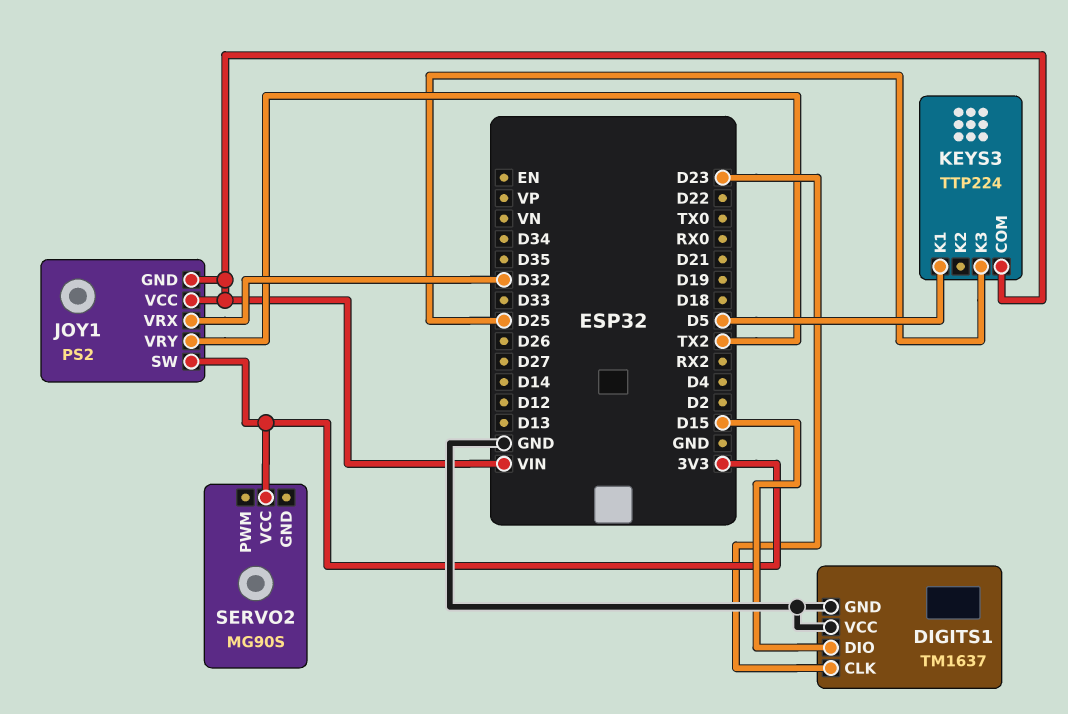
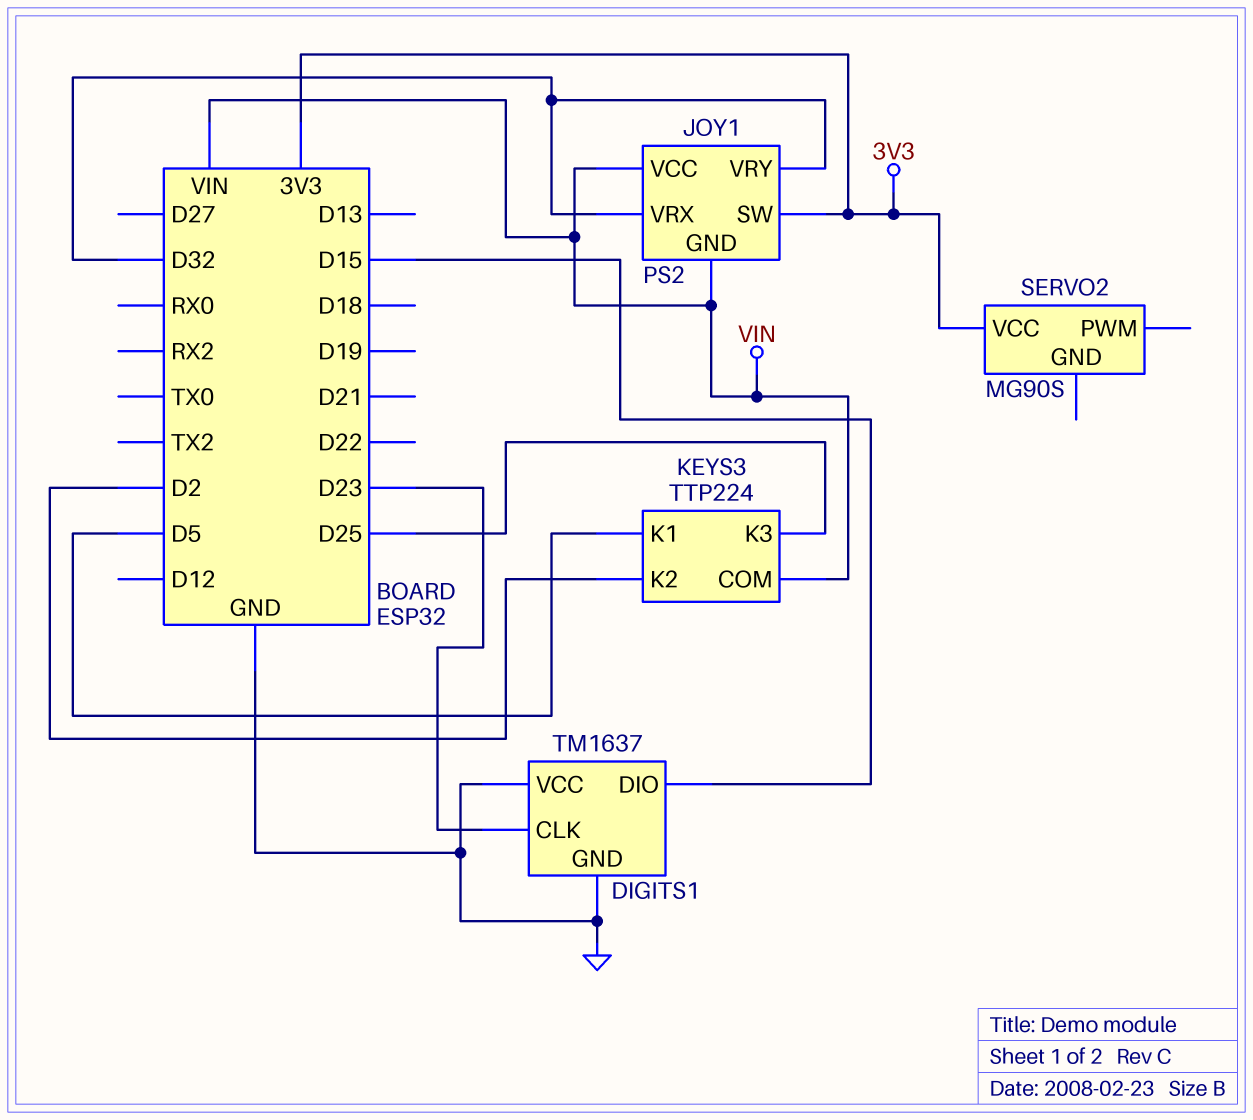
JOY1 pin VRY: TX2 -> D32
KEYS3 pin K2: none -> D2

